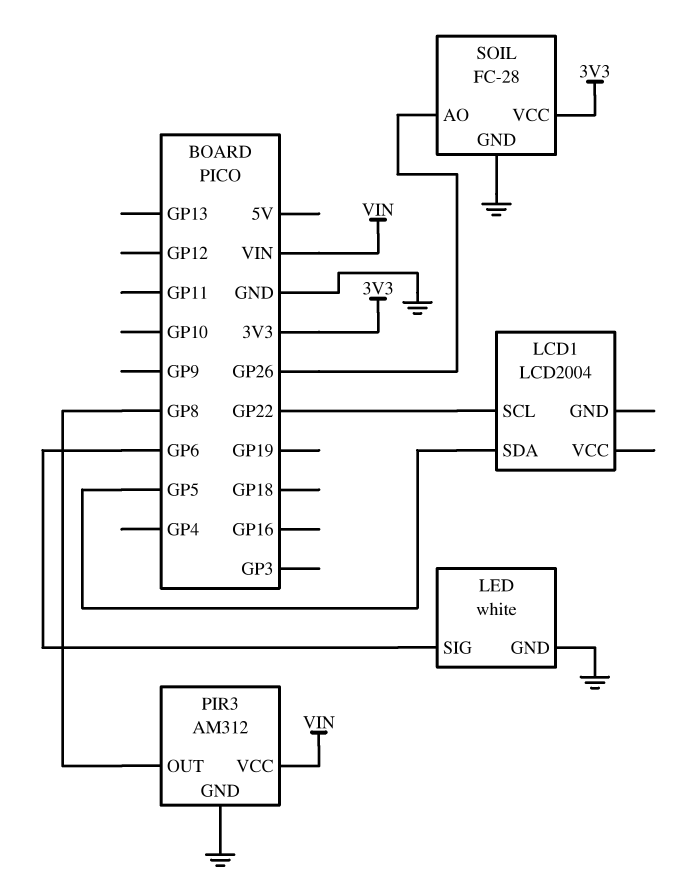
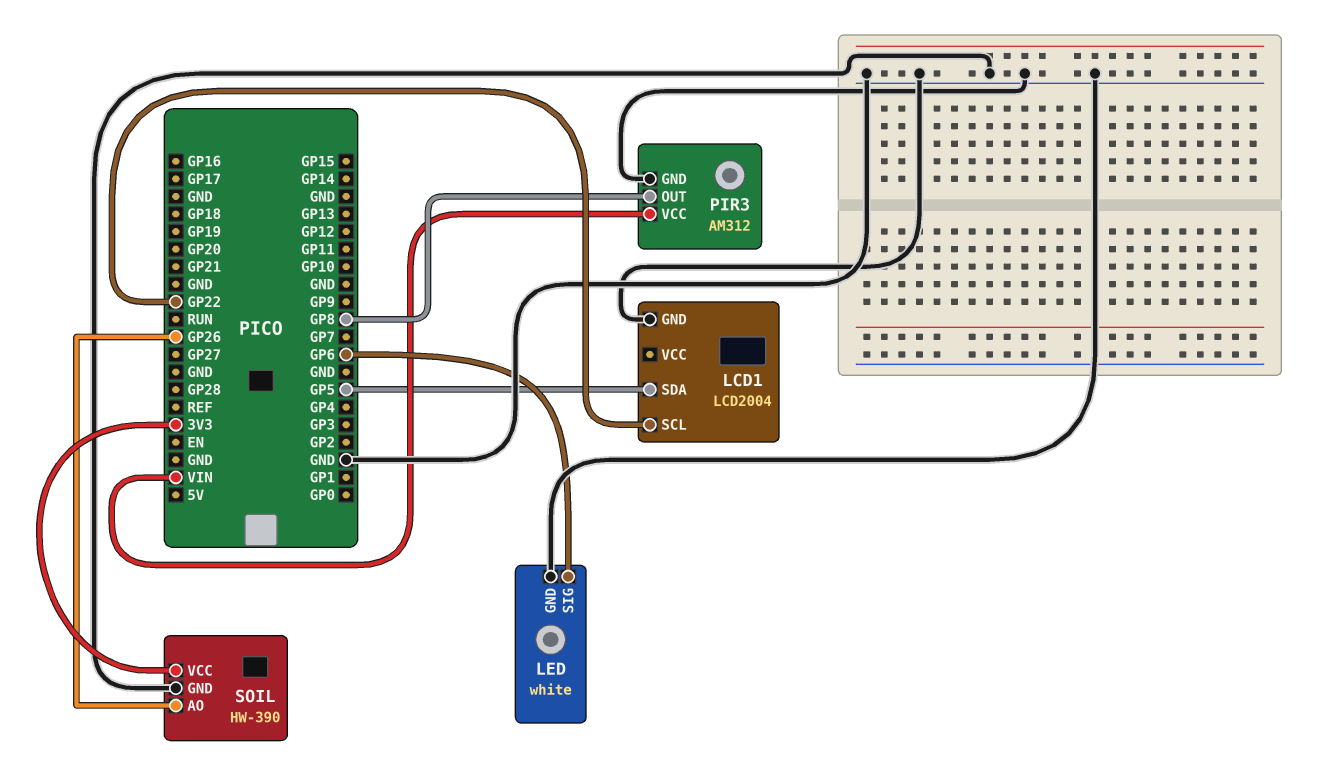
LCD1 pin GND: none -> GND
SOIL: FC-28 -> HW-390

